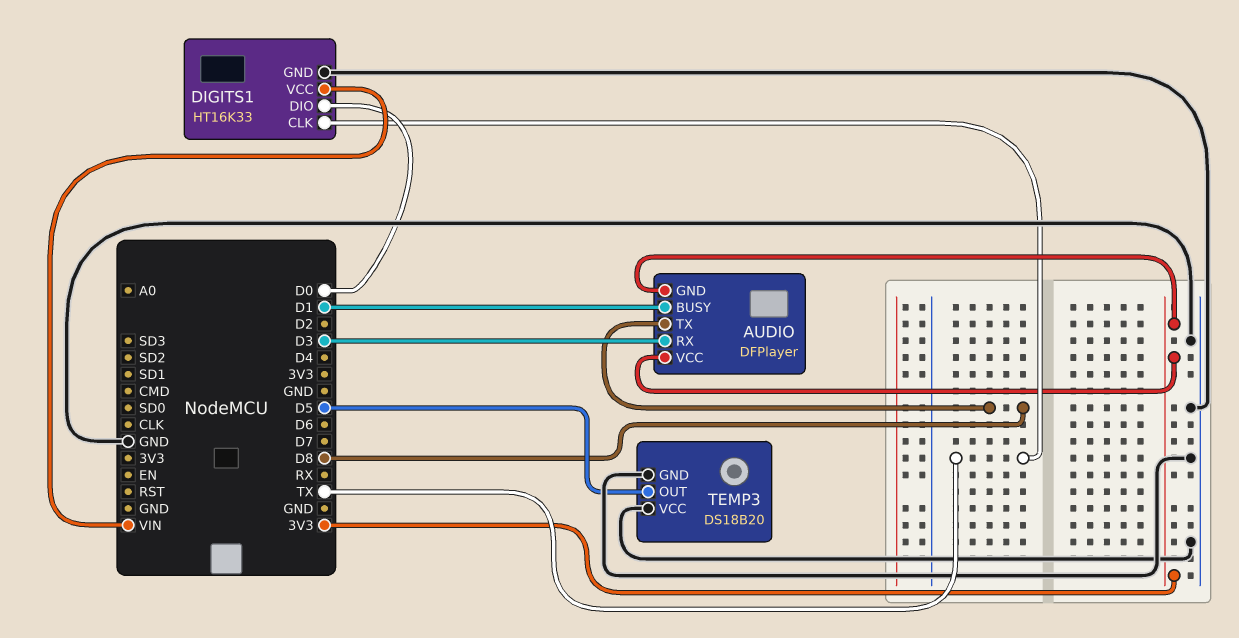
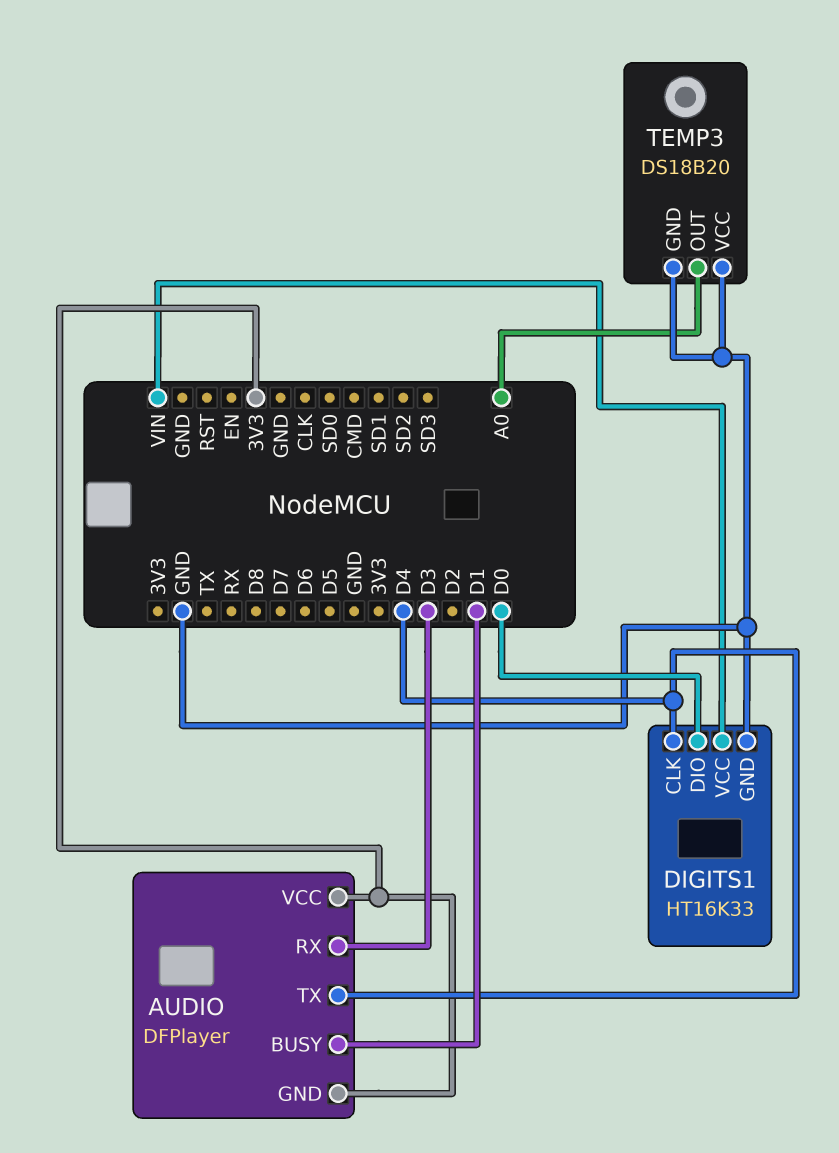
AUDIO pin TX: D8 -> D4
DIGITS1 pin CLK: TX -> D4
TEMP3 pin OUT: D5 -> A0

